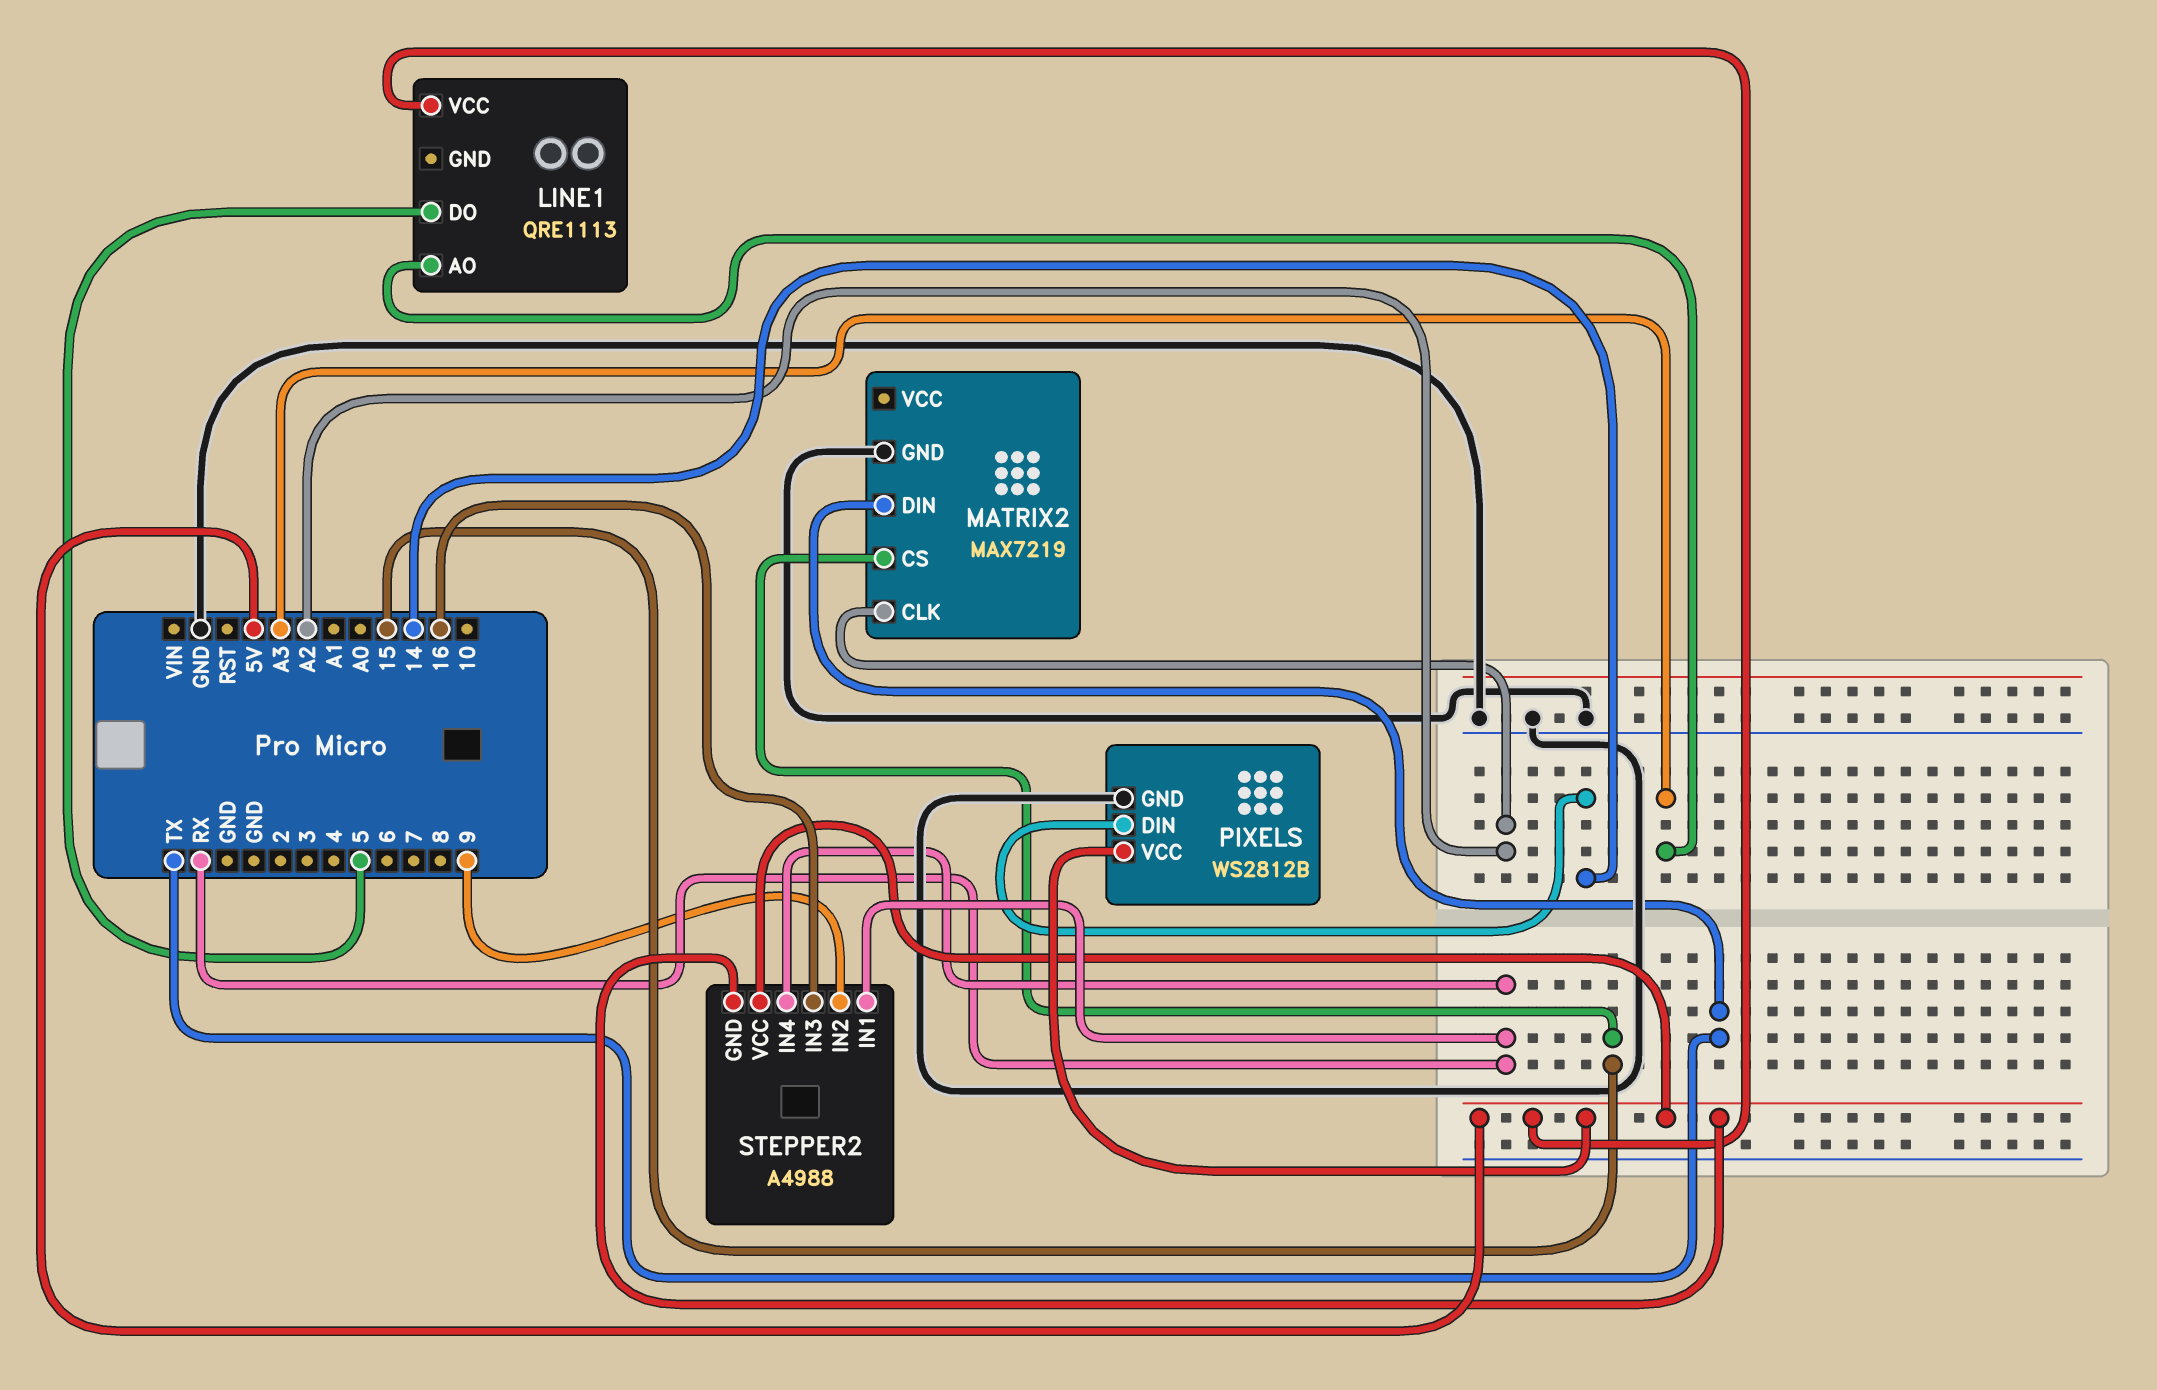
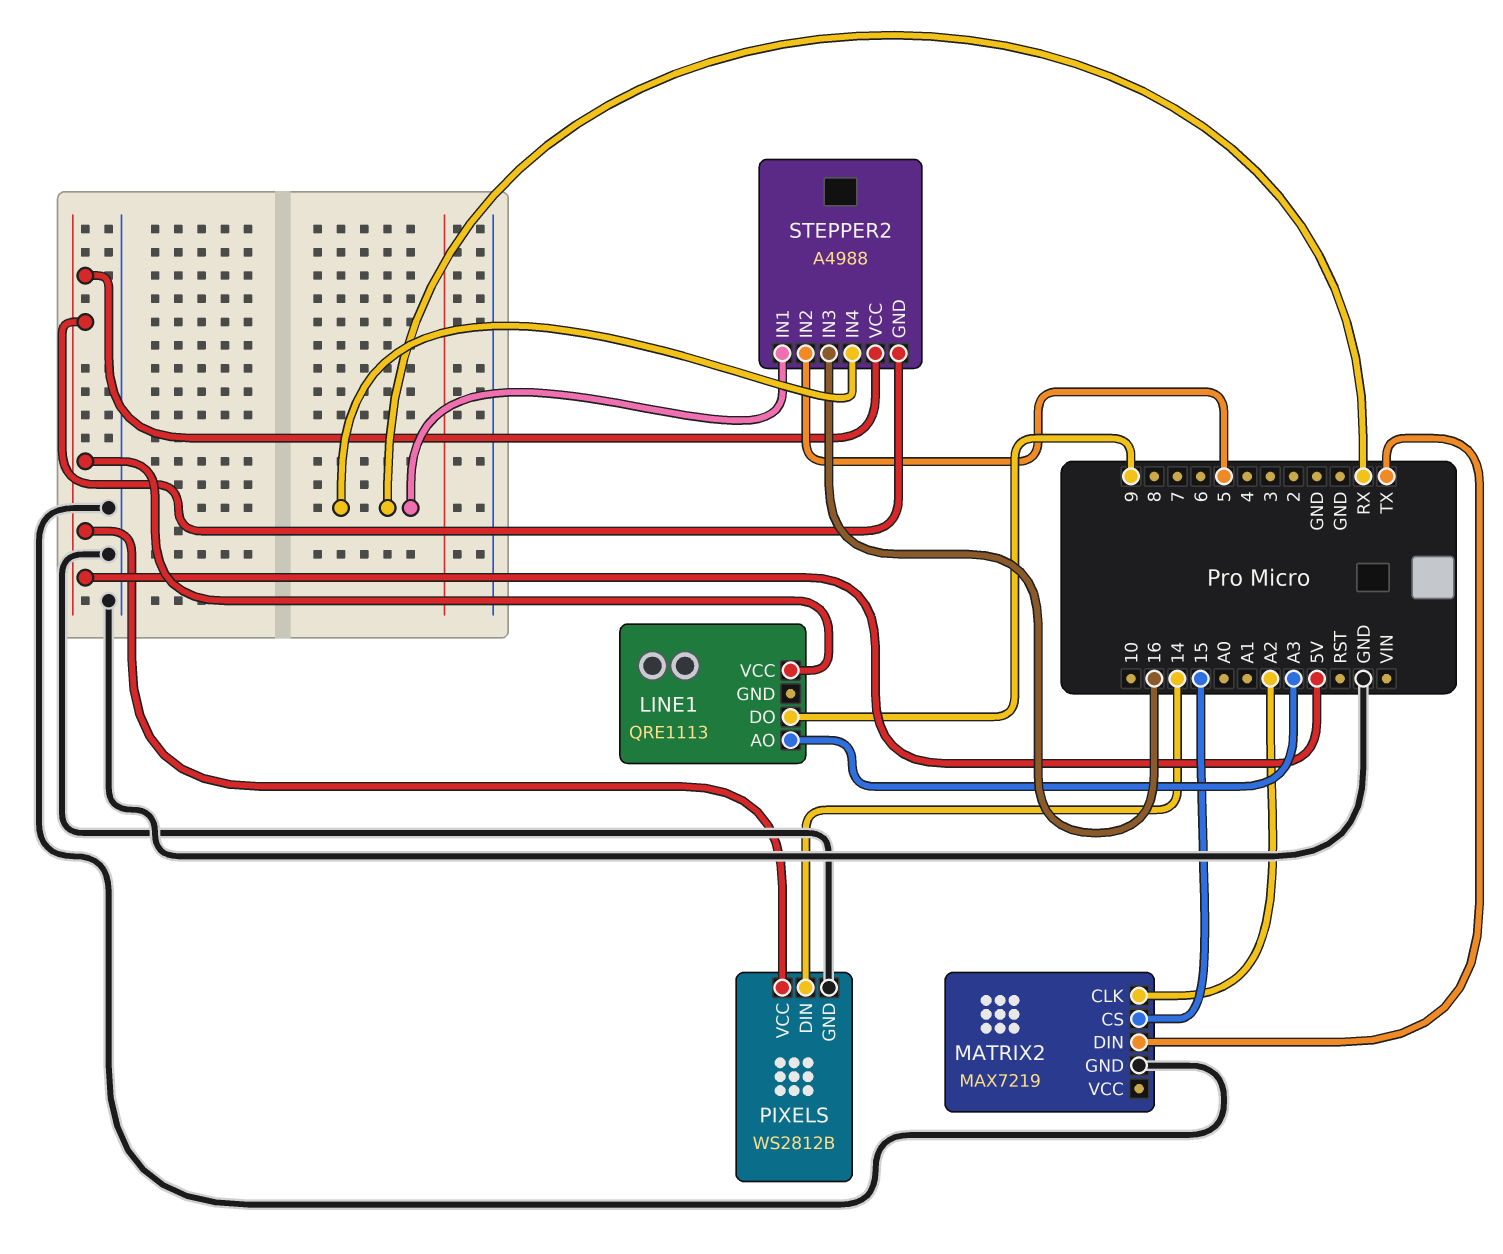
LINE1 pin DO: 5 -> 9
STEPPER2 pin IN2: 9 -> 5

